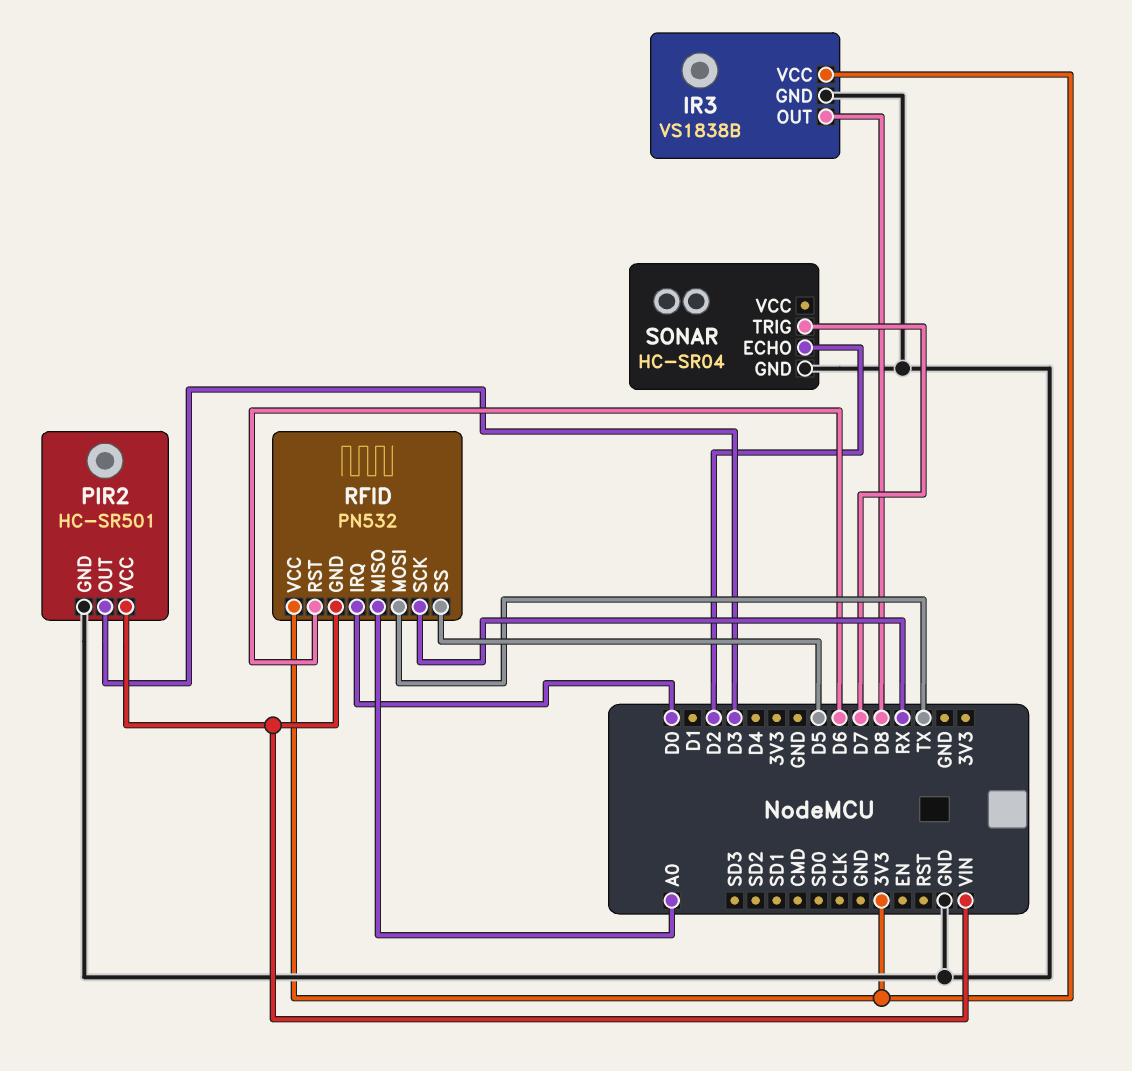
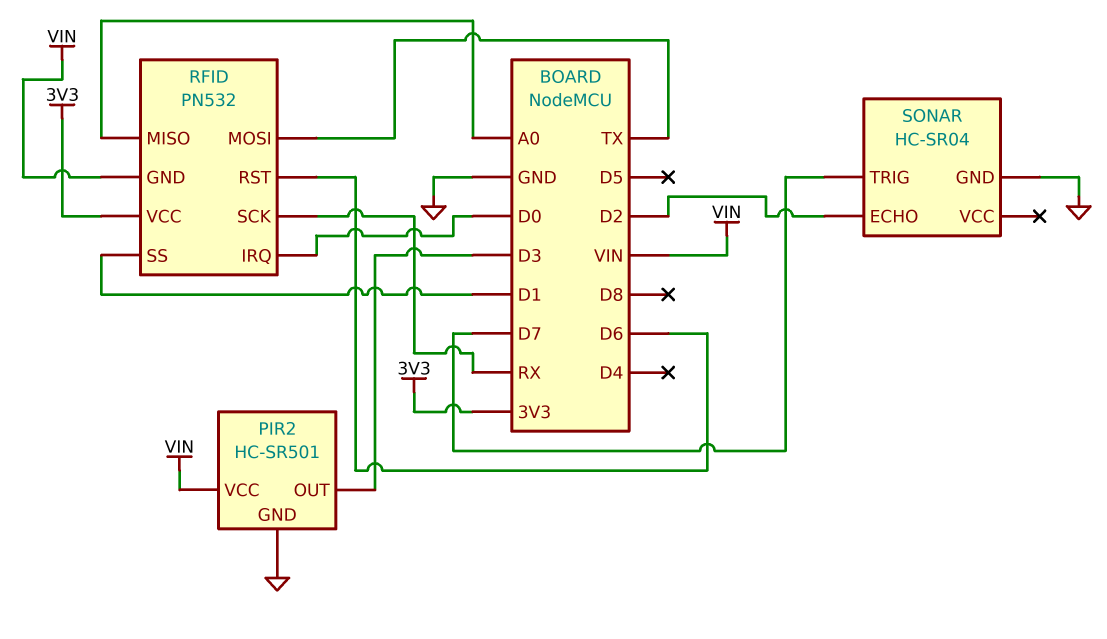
IR3: VS1838B -> none
IR3 pin GND: GND -> none
IR3 pin OUT: D8 -> none
IR3 pin VCC: 3V3 -> none
RFID pin SS: D5 -> D1

